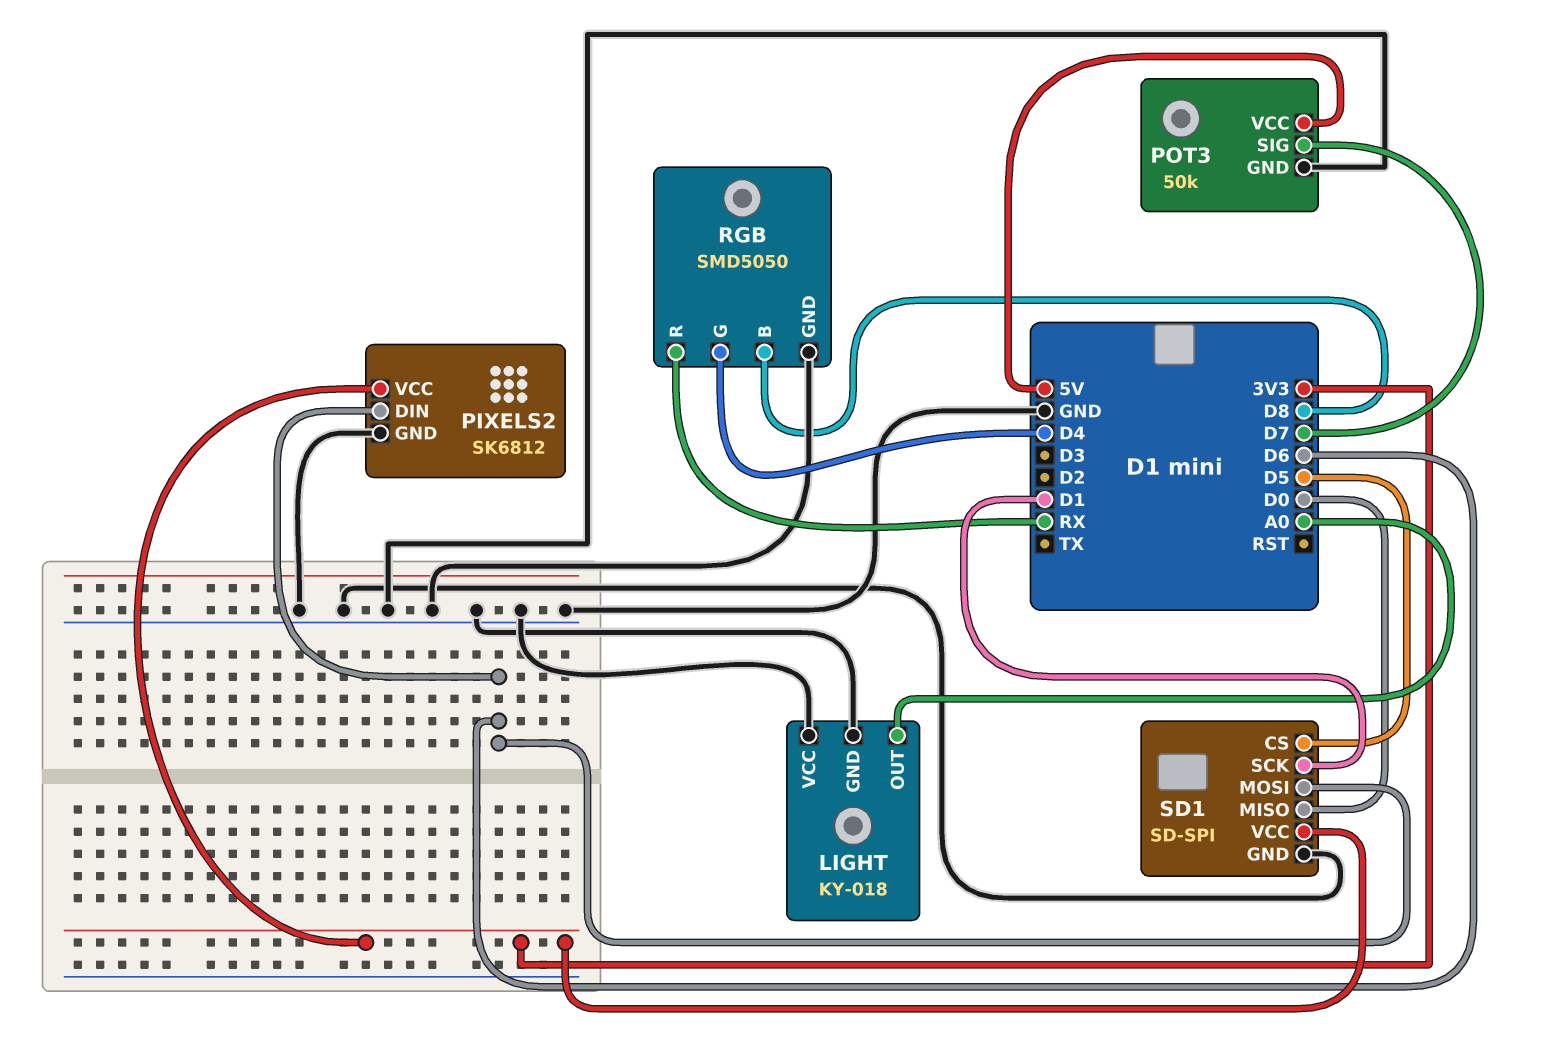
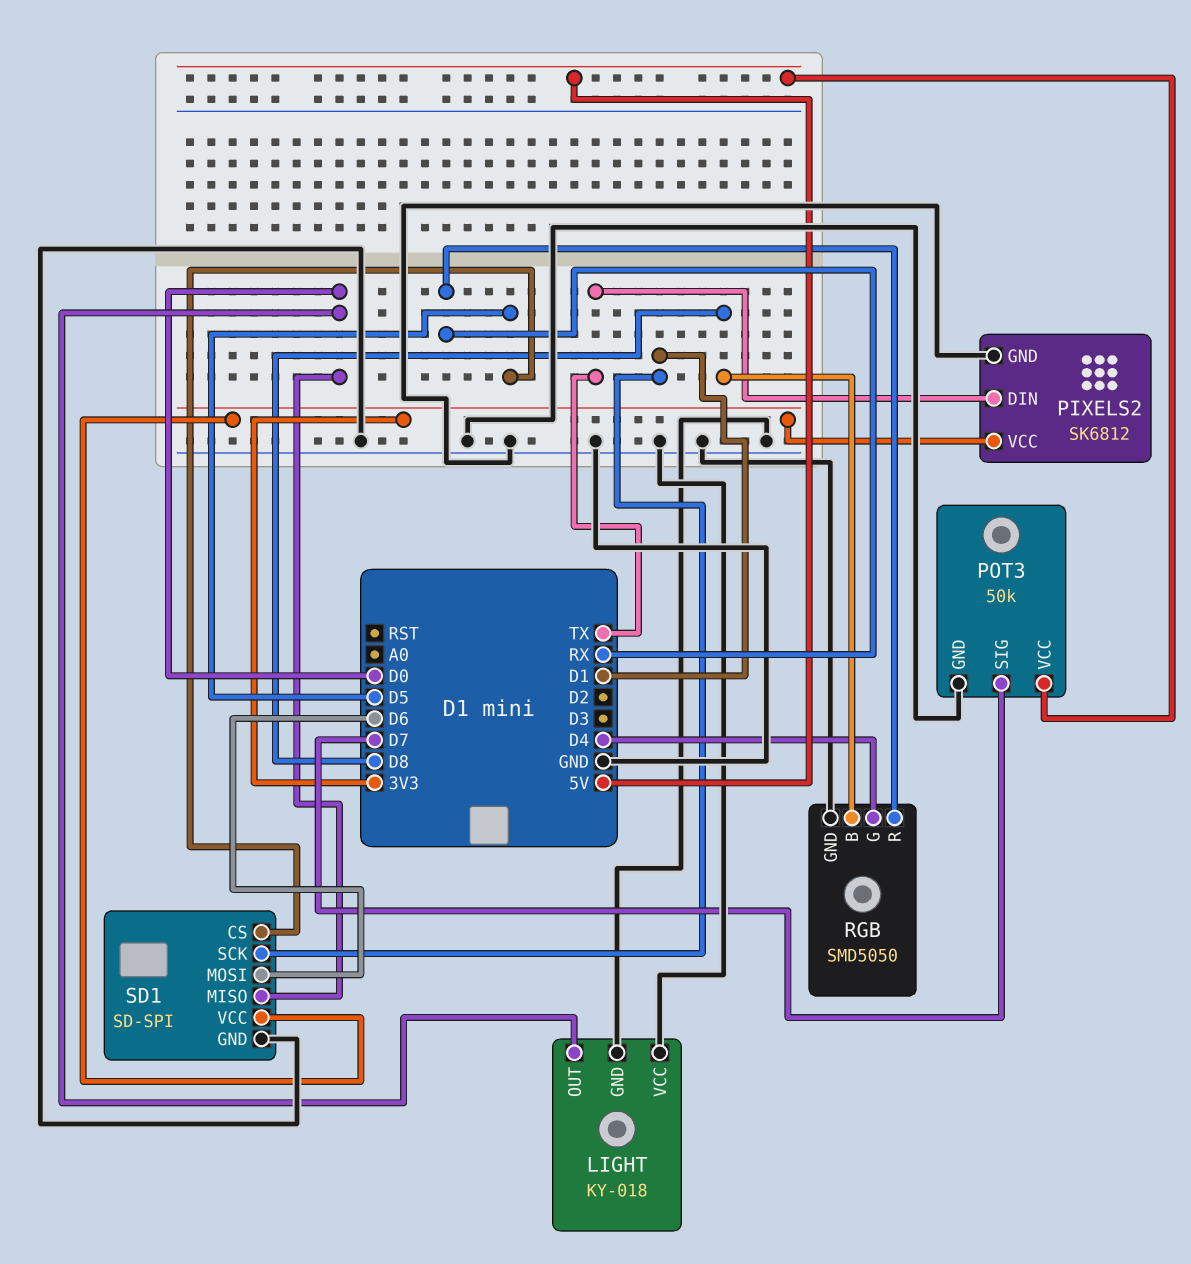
LIGHT pin OUT: A0 -> D0
PIXELS2 pin DIN: D6 -> TX

